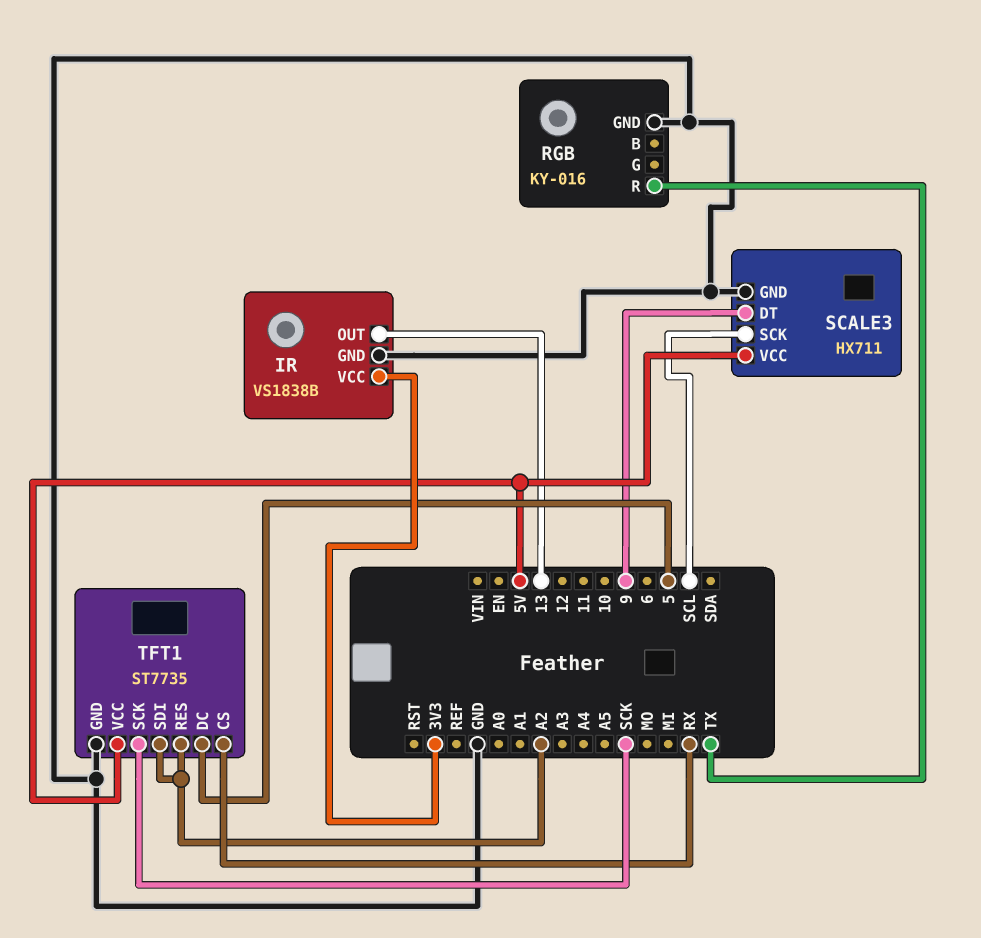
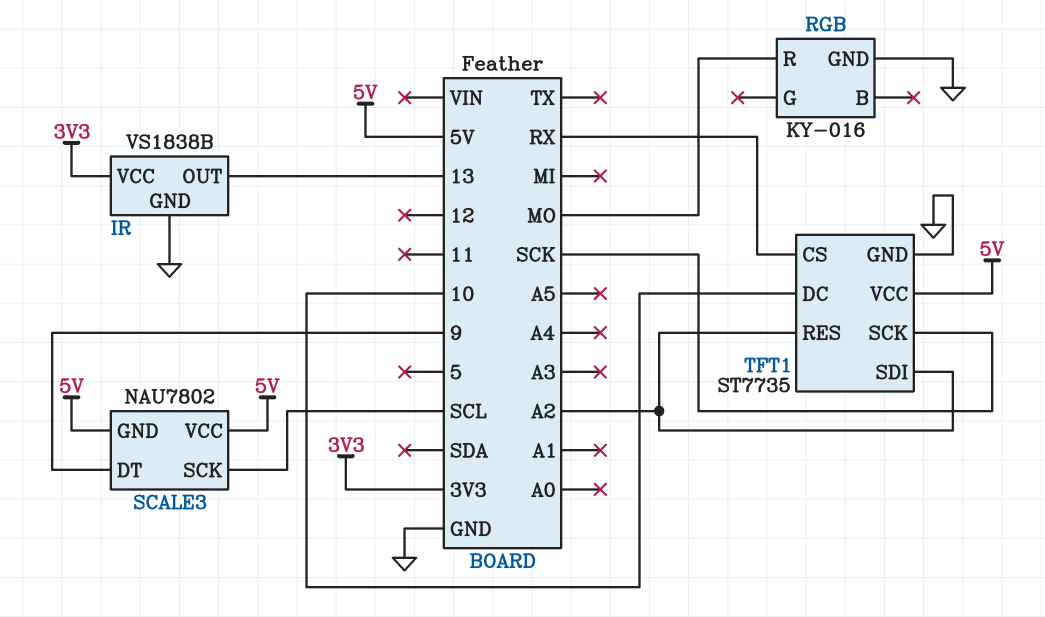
RGB pin R: TX -> MO
SCALE3: HX711 -> NAU7802
SCALE3 pin GND: GND -> 5V
TFT1 pin DC: 5 -> 10

